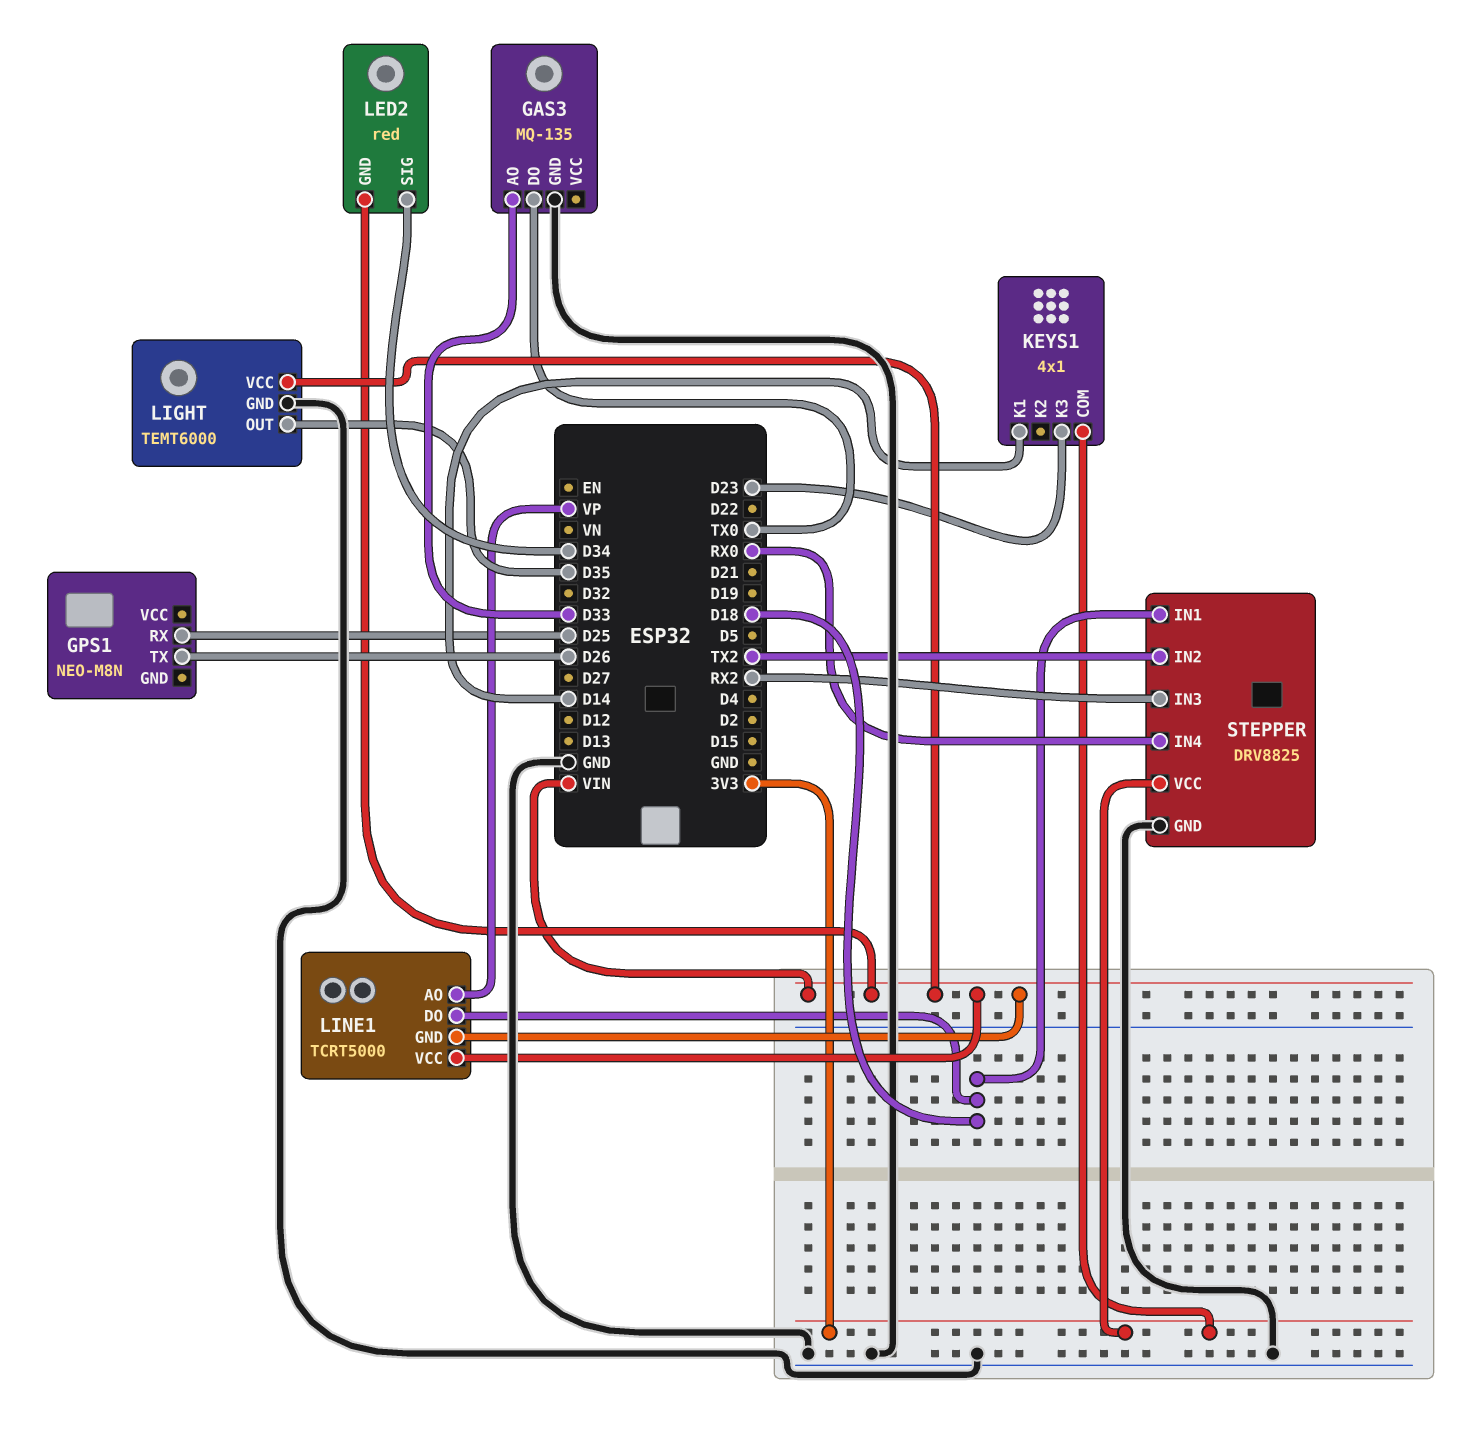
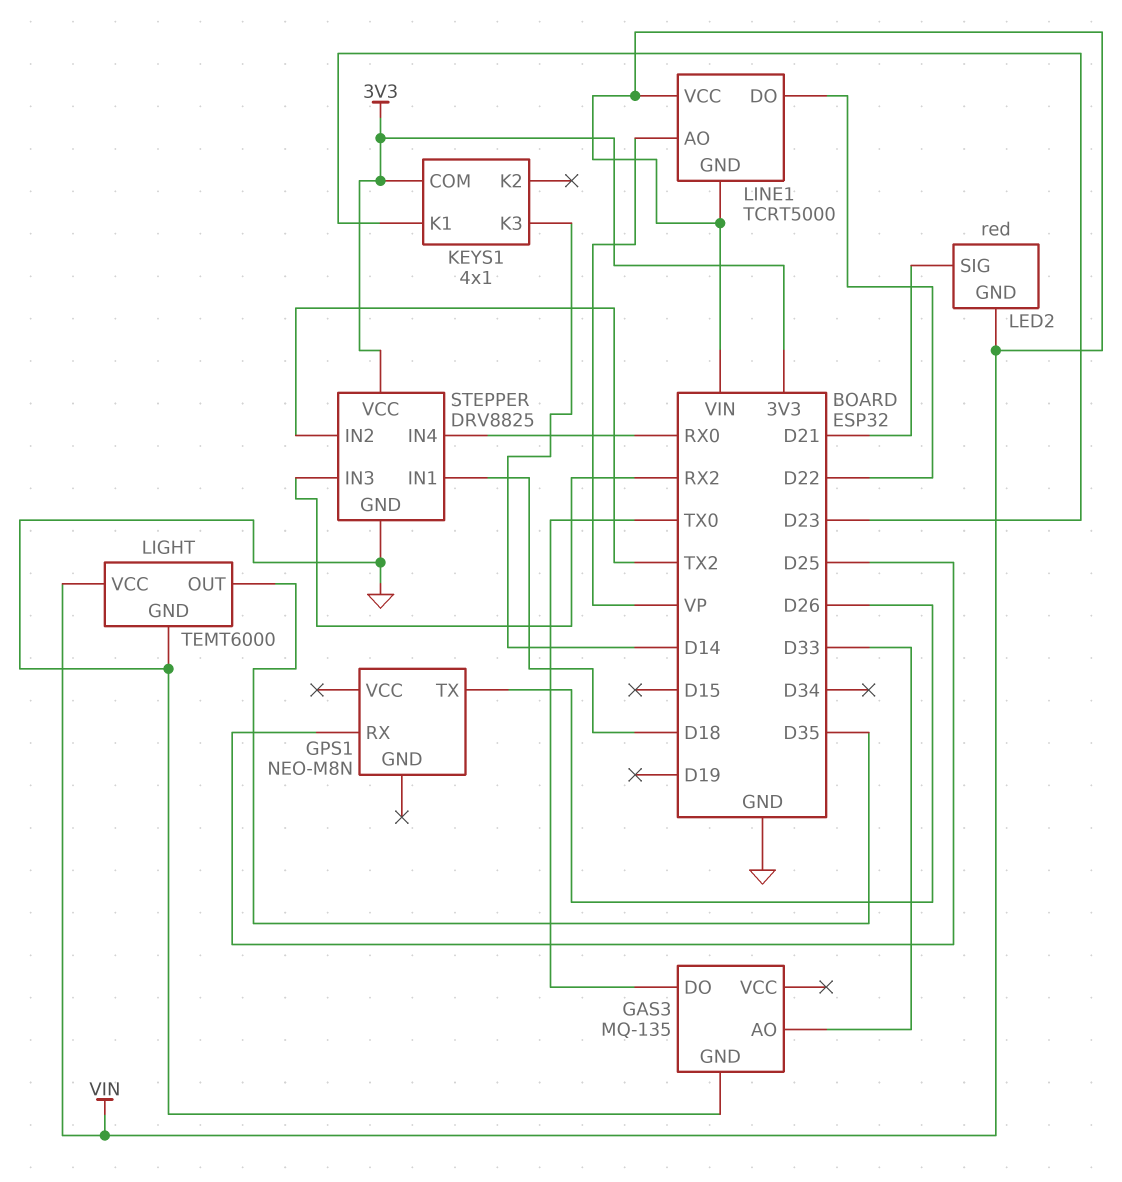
KEYS1 pin K1: D14 -> D23
KEYS1 pin K3: D23 -> D14
LED2 pin SIG: D34 -> D21
LINE1 pin DO: D18 -> D22

